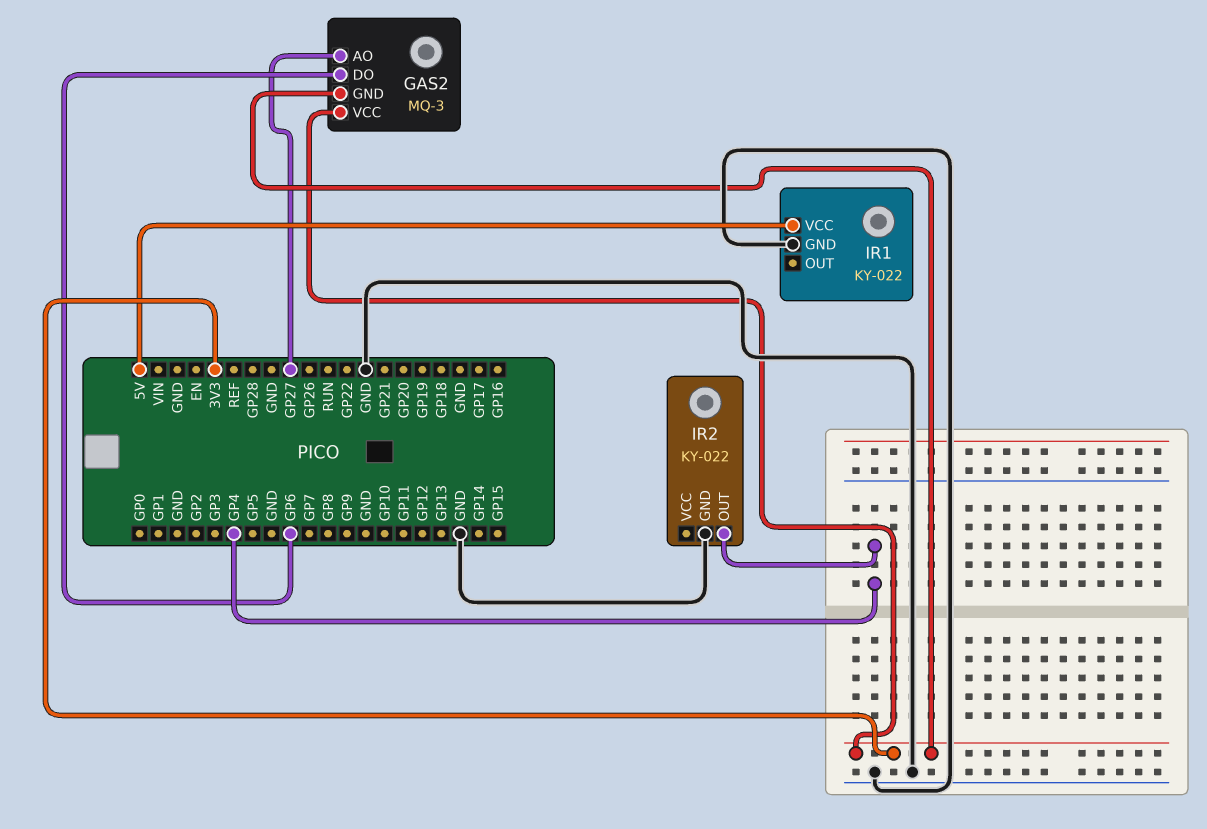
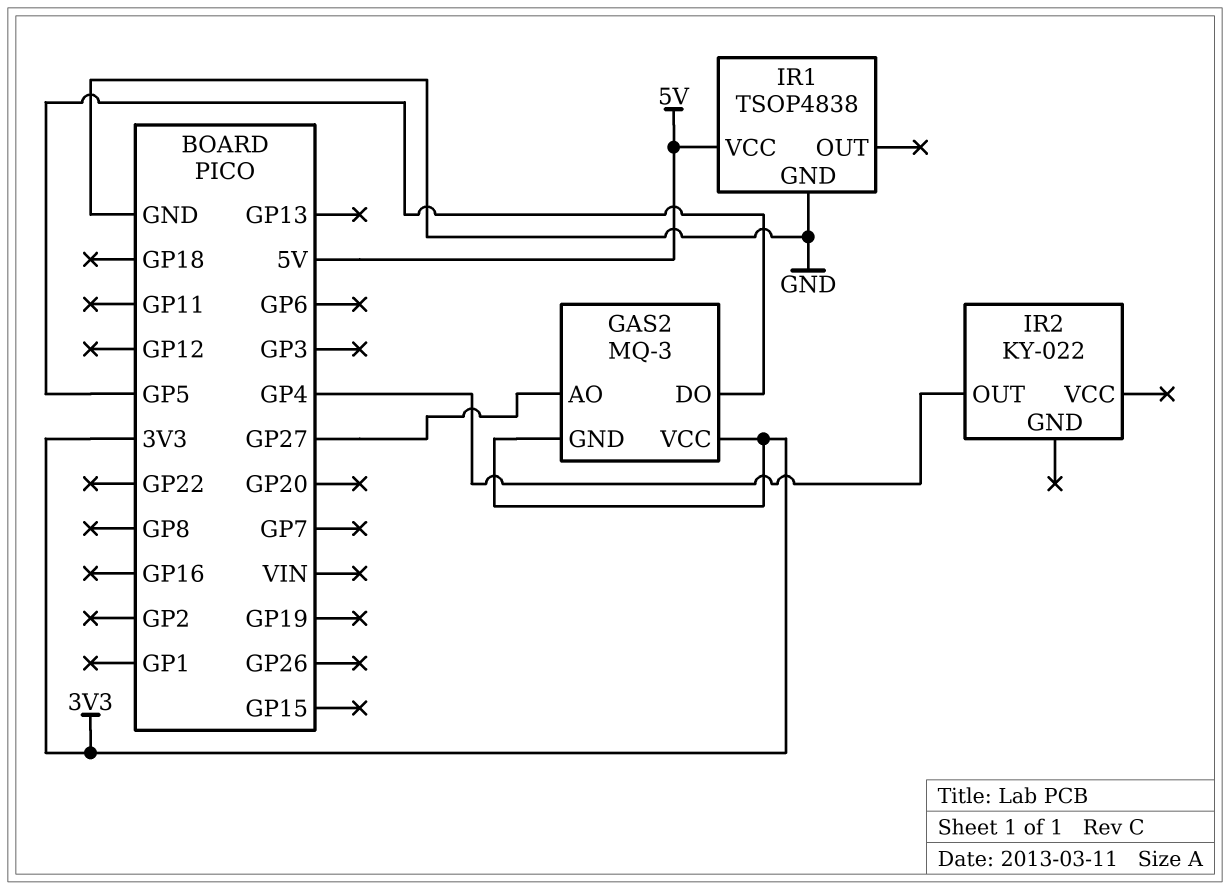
GAS2 pin DO: GP6 -> GP5
IR1: KY-022 -> TSOP4838
IR2 pin GND: GND -> none

